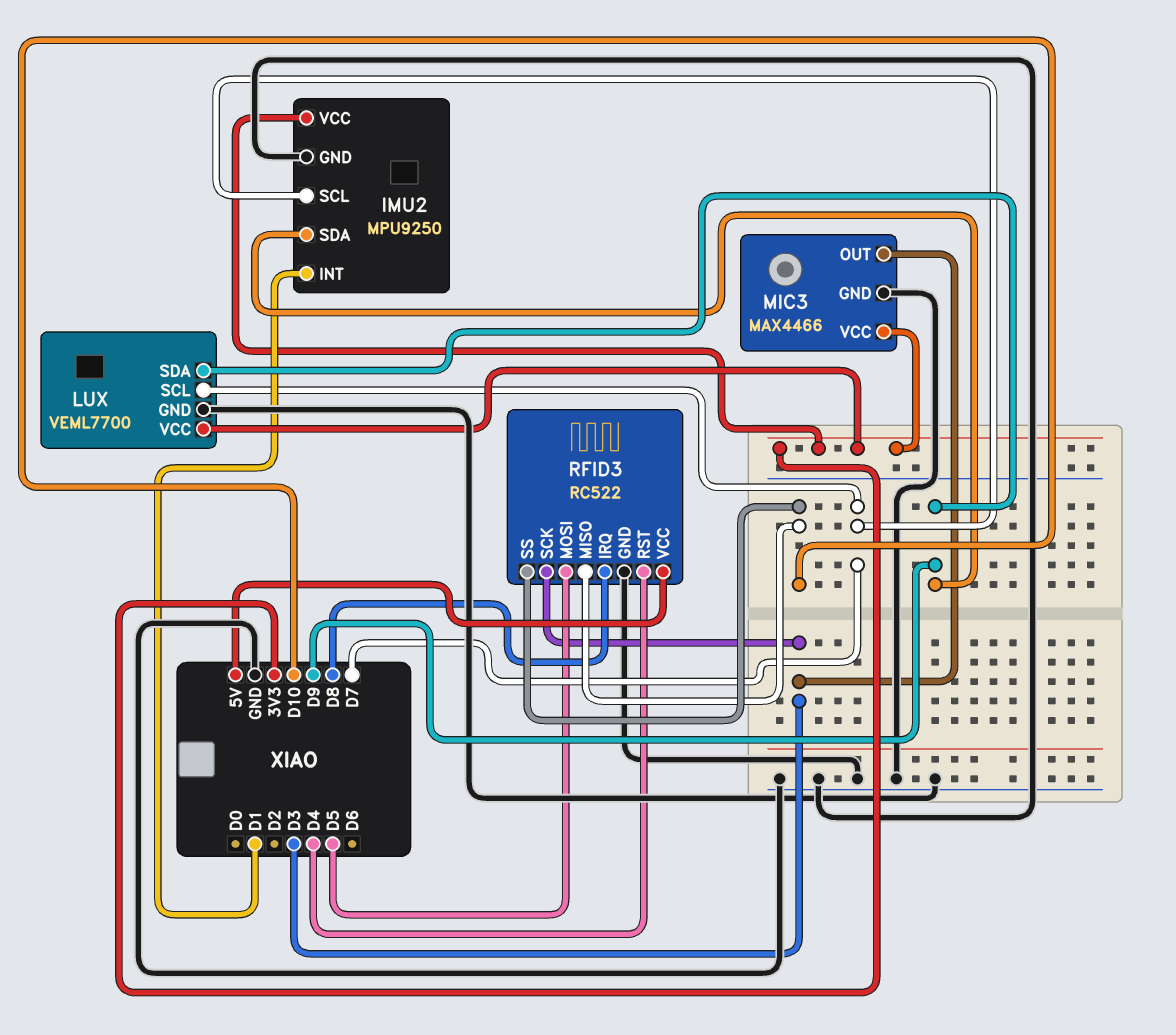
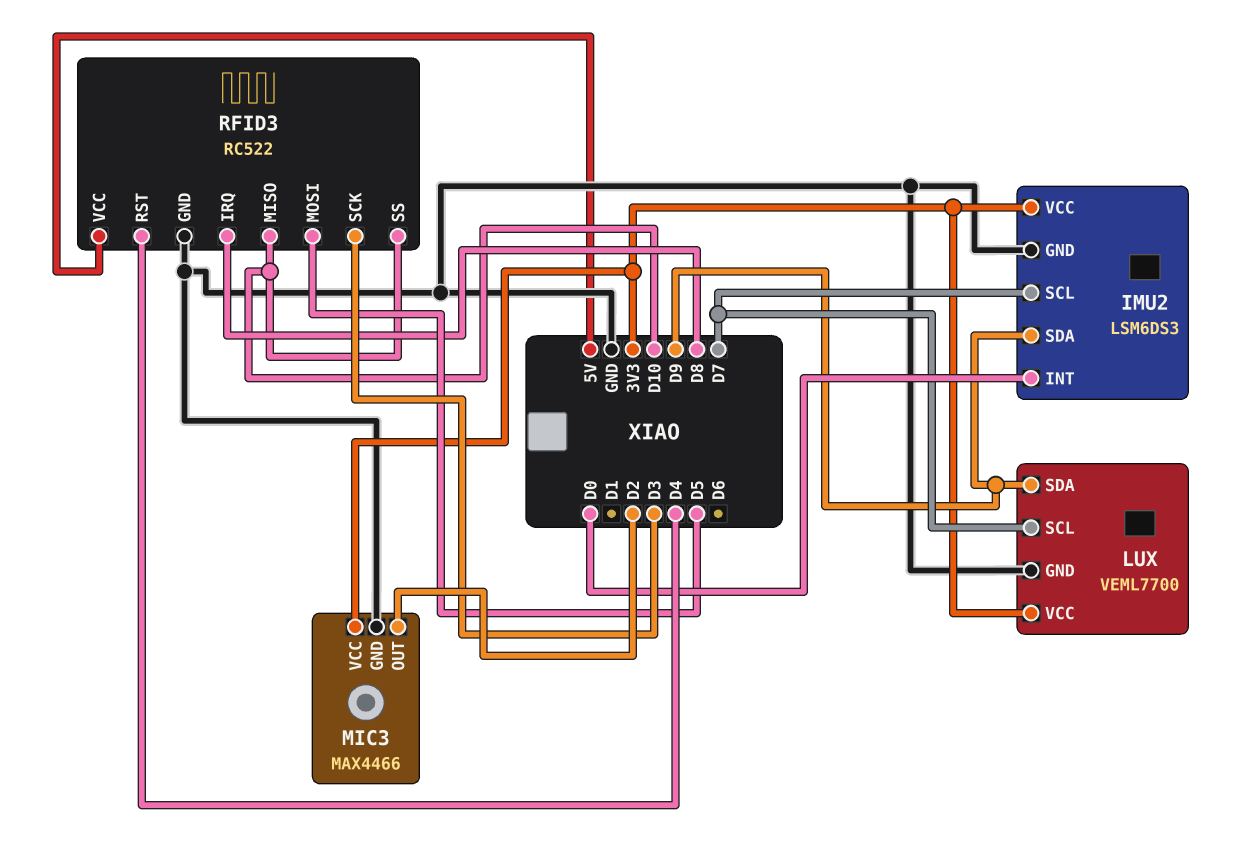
IMU2: MPU9250 -> LSM6DS3
IMU2 pin INT: D1 -> D0
MIC3 pin OUT: D3 -> D2

